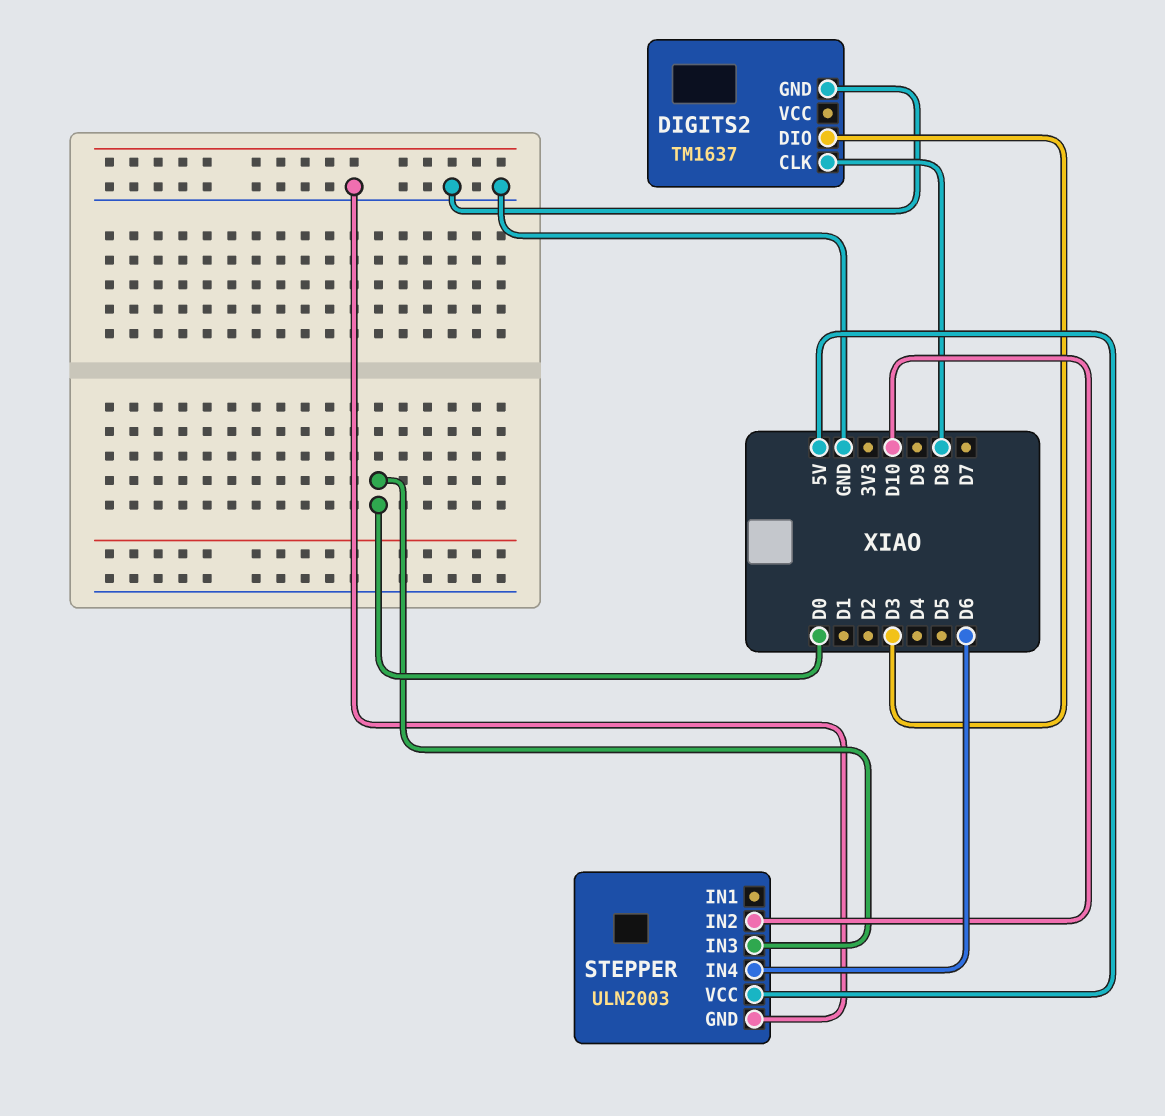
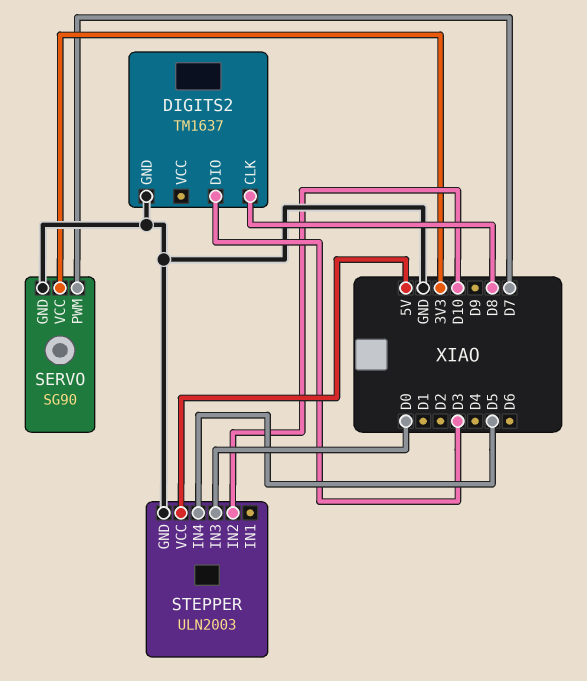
SERVO: none -> SG90
SERVO pin GND: none -> GND
SERVO pin PWM: none -> D7
SERVO pin VCC: none -> 3V3
STEPPER pin IN4: D6 -> D5

